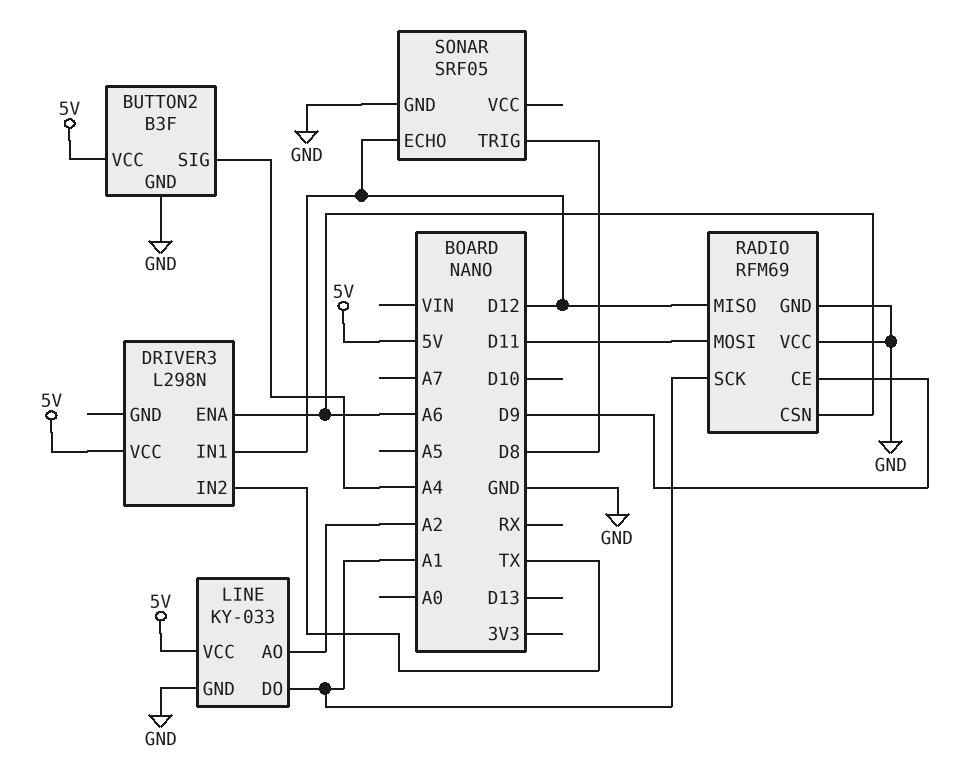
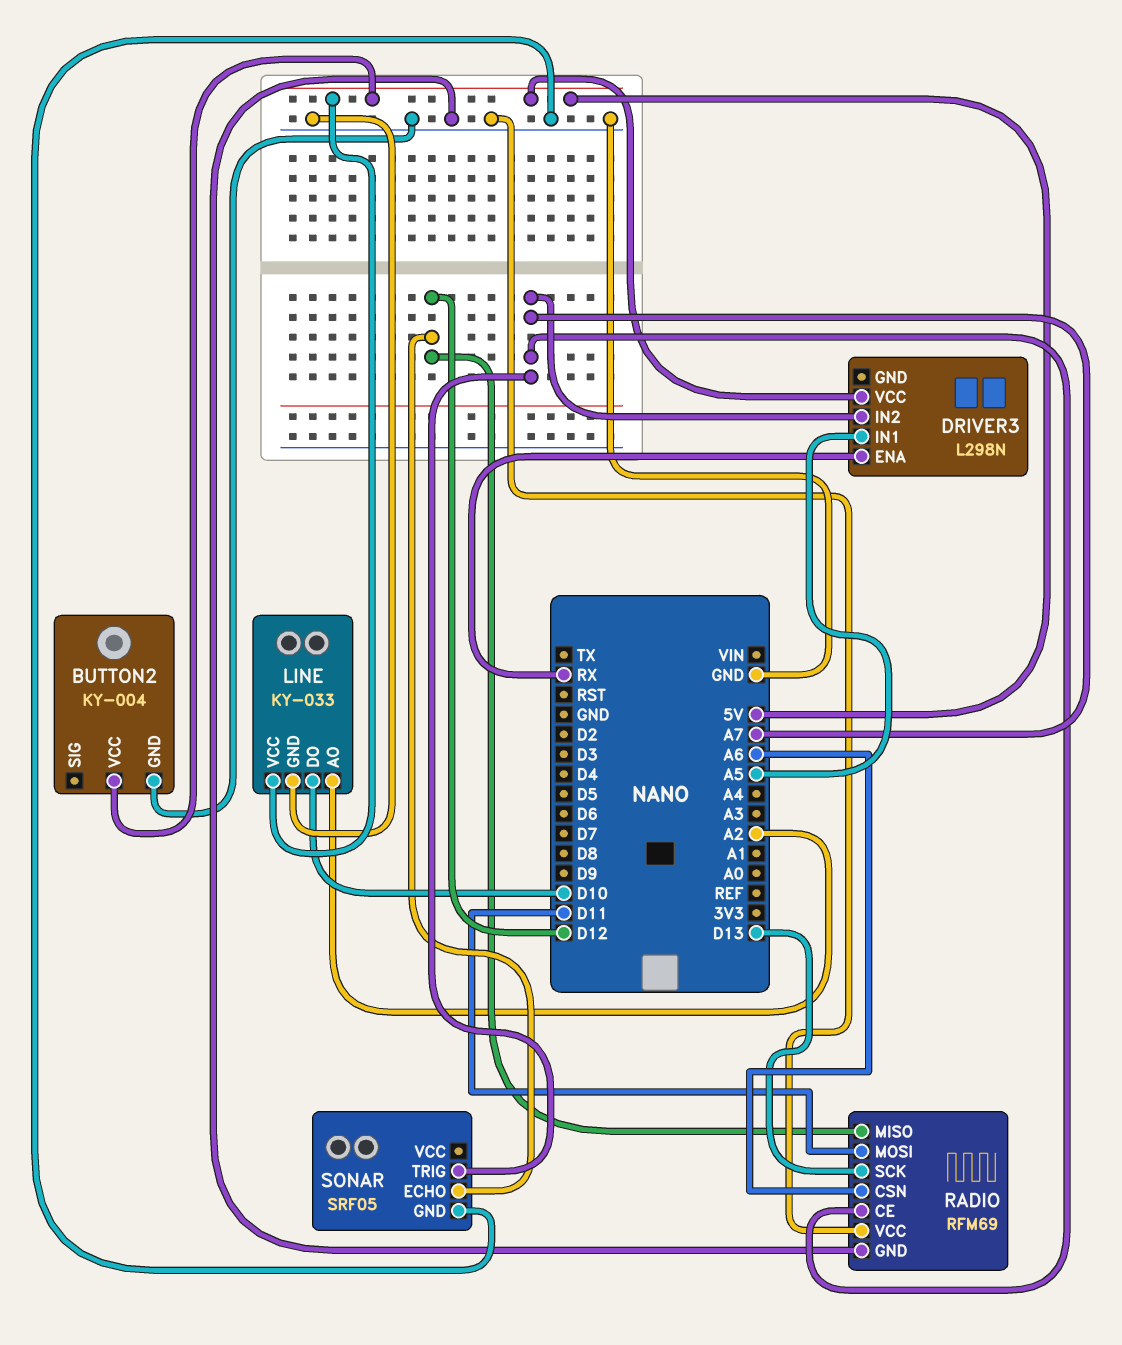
BUTTON2: B3F -> KY-004
BUTTON2 pin SIG: A4 -> none
DRIVER3 pin ENA: A6 -> RX
DRIVER3 pin IN1: D12 -> A5
DRIVER3 pin IN2: TX -> A7
LINE pin DO: A1 -> D10
RADIO pin CE: D9 -> A7
RADIO pin SCK: A1 -> D13
SONAR pin TRIG: D8 -> A7

